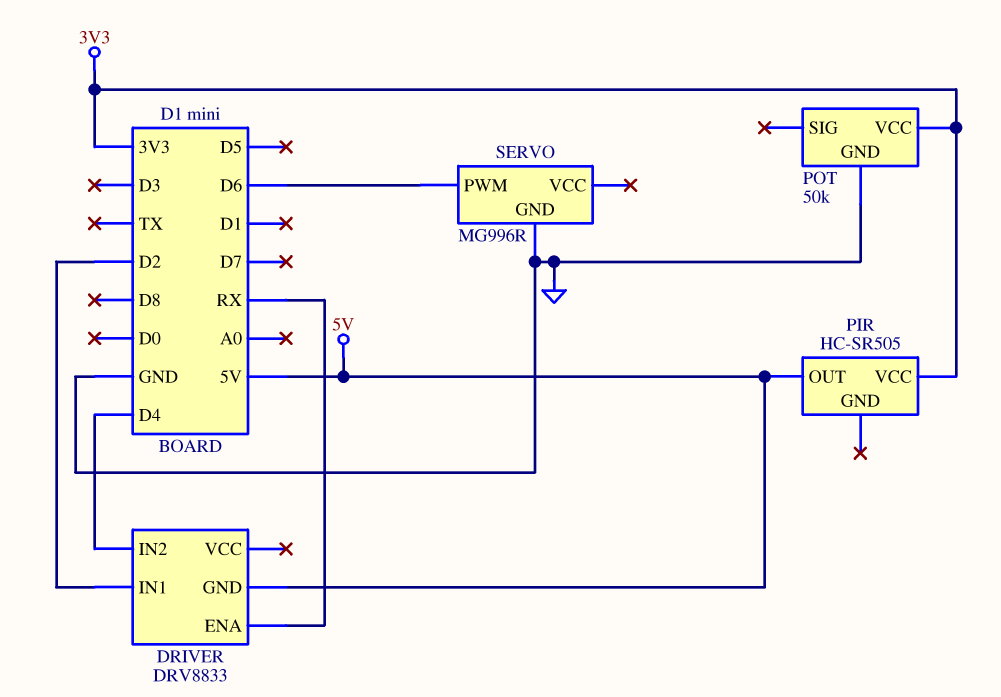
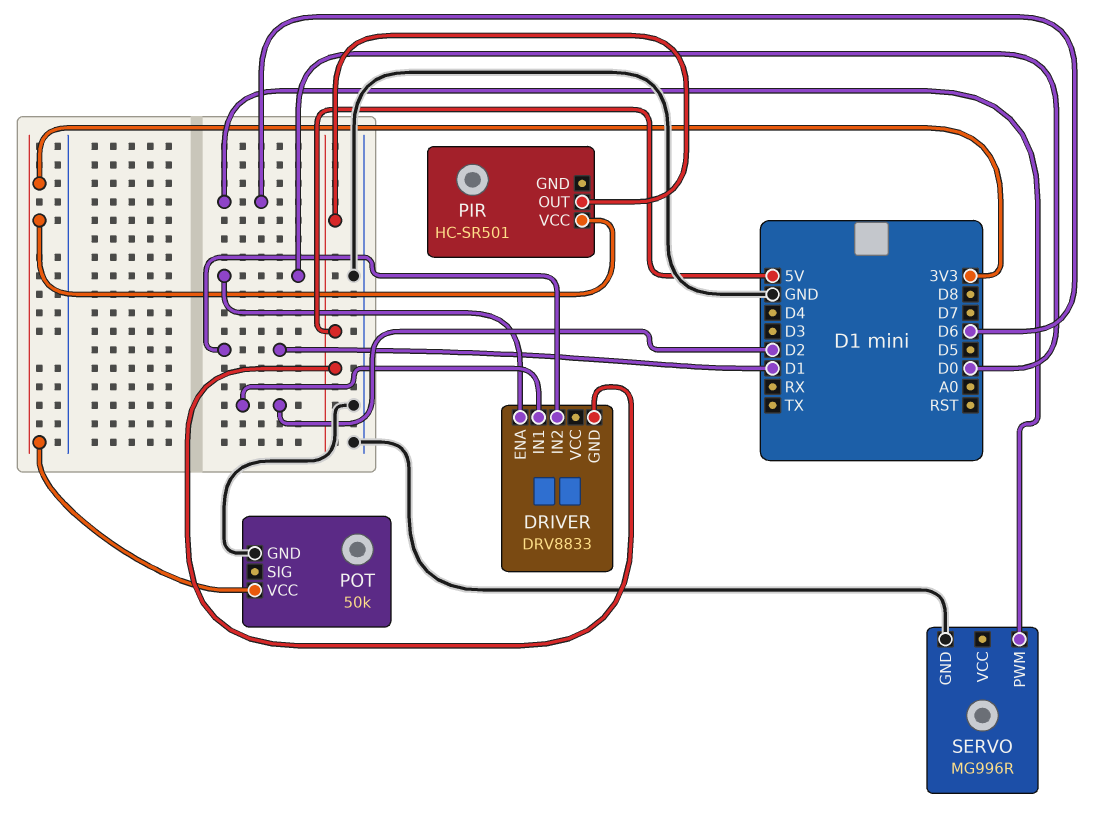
DRIVER pin ENA: RX -> D0
DRIVER pin IN2: D4 -> D1
PIR: HC-SR505 -> HC-SR501

